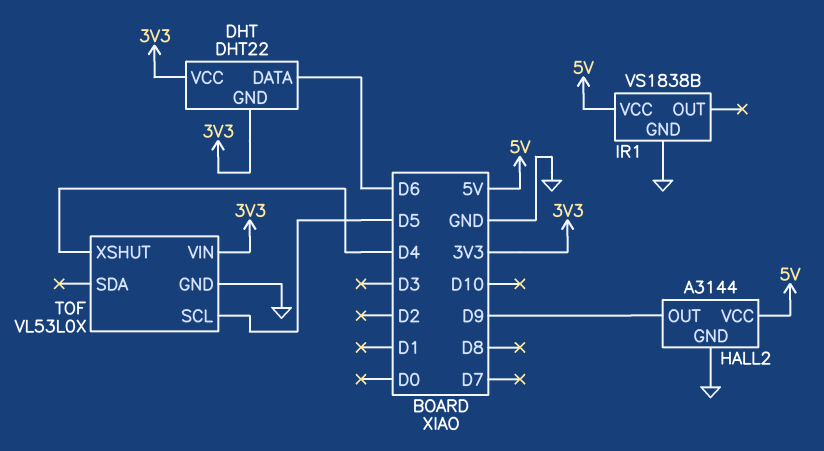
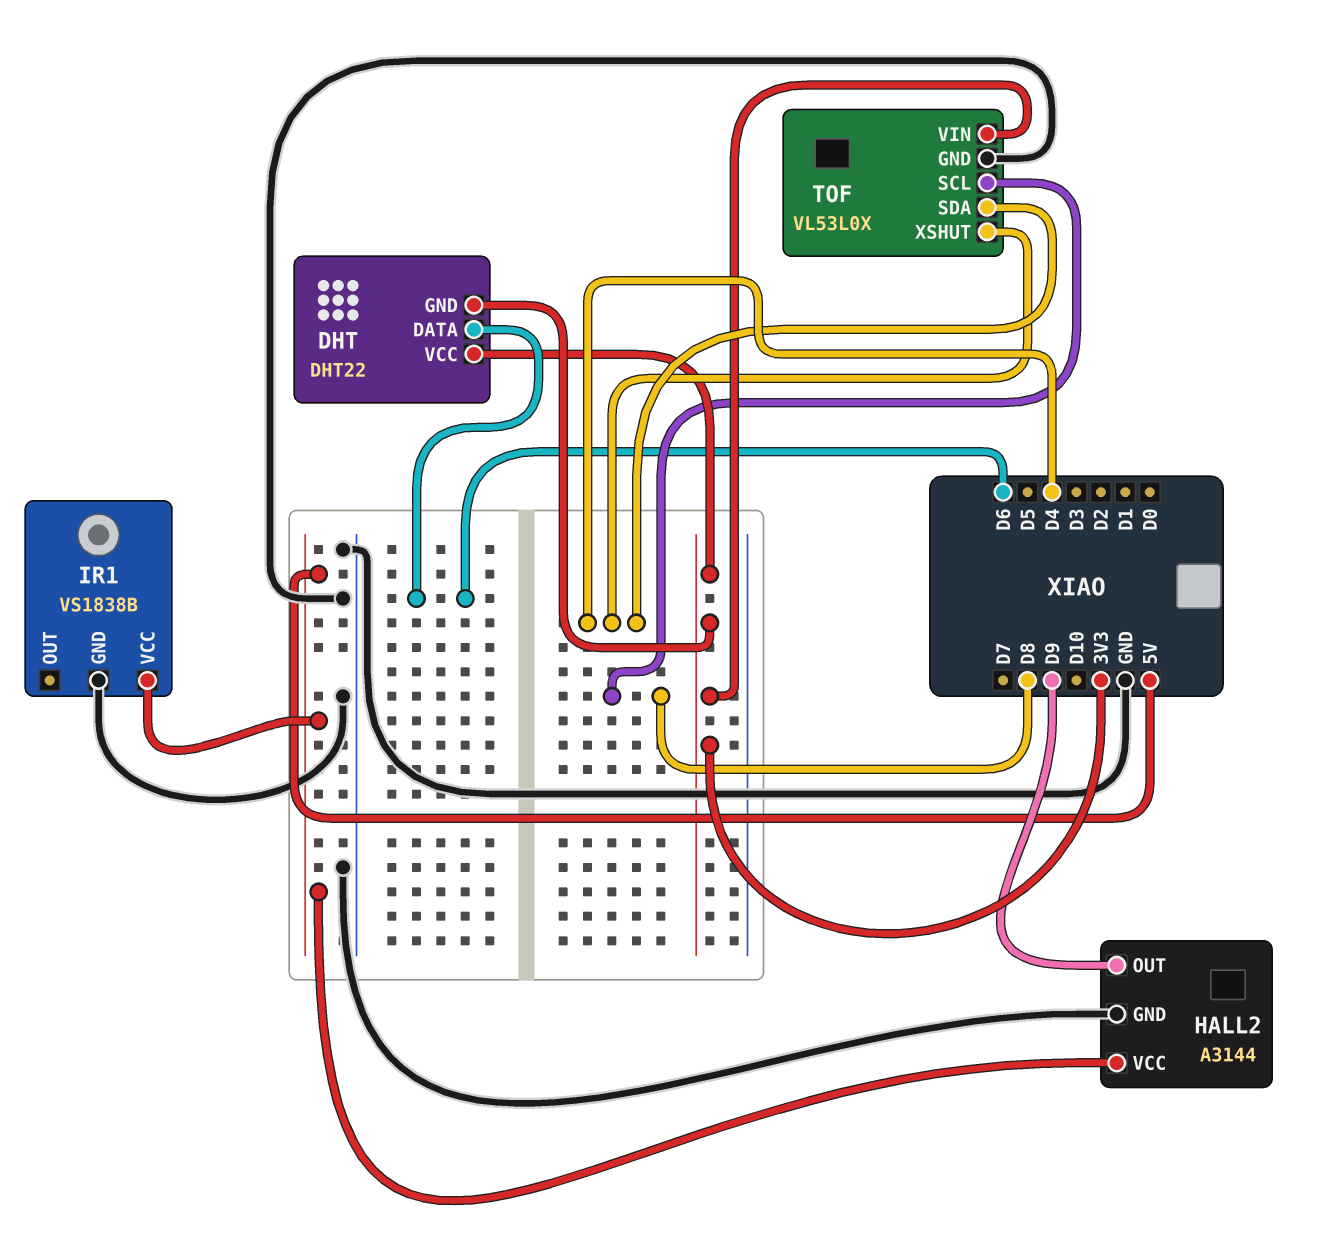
TOF pin SCL: D5 -> D8
TOF pin SDA: none -> D4

